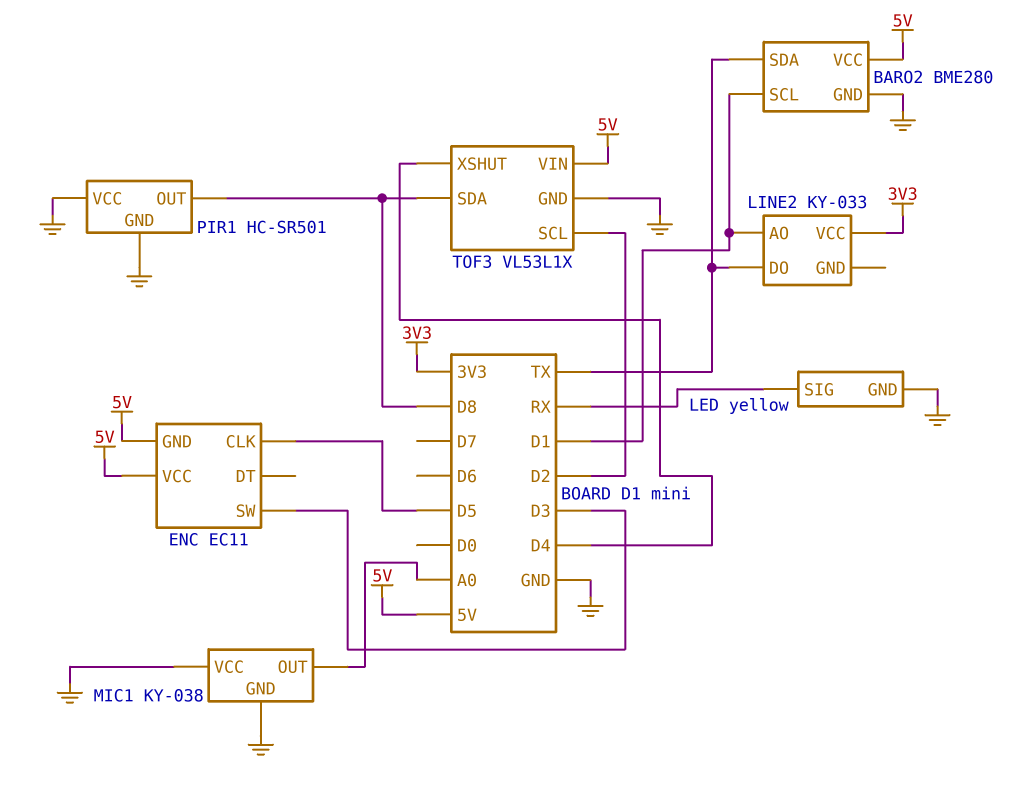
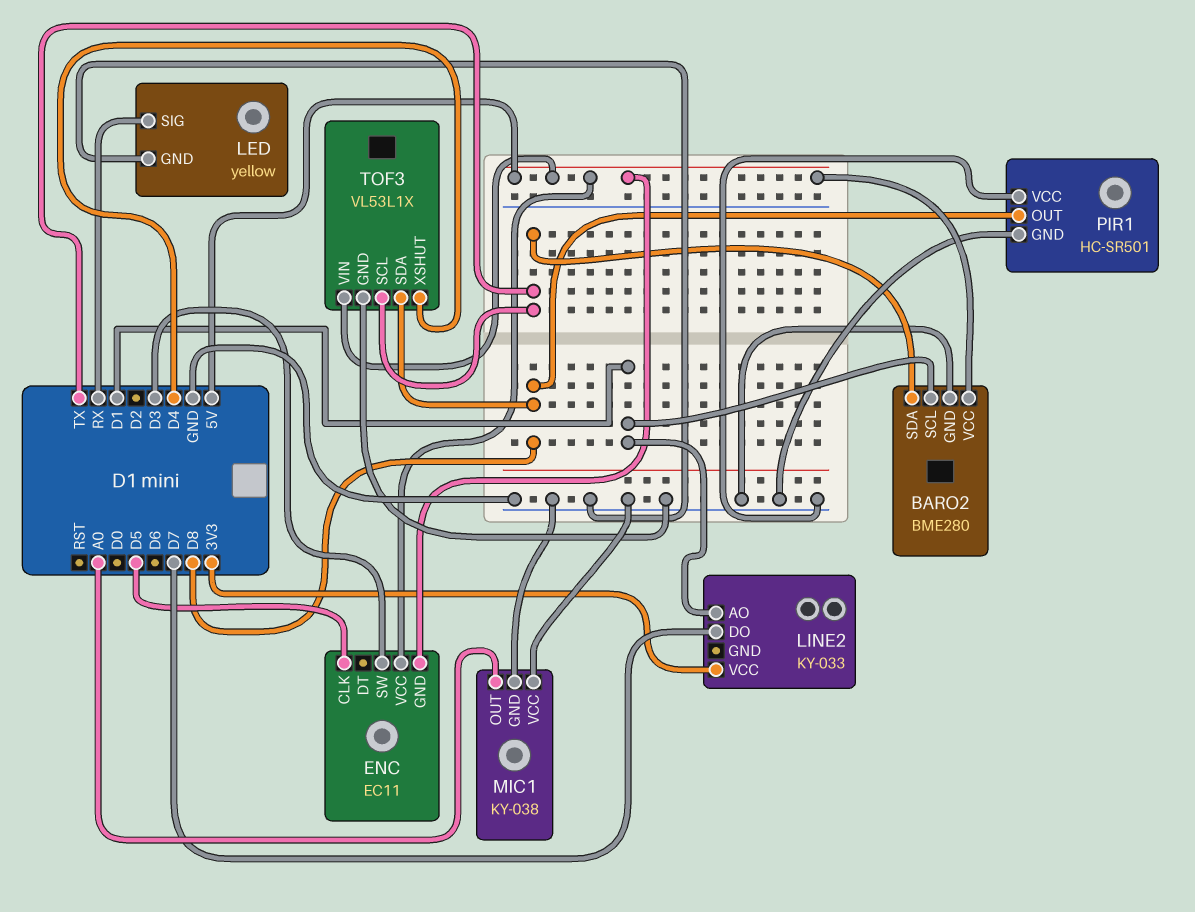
LINE2 pin DO: TX -> D7
TOF3 pin SCL: D2 -> TX

